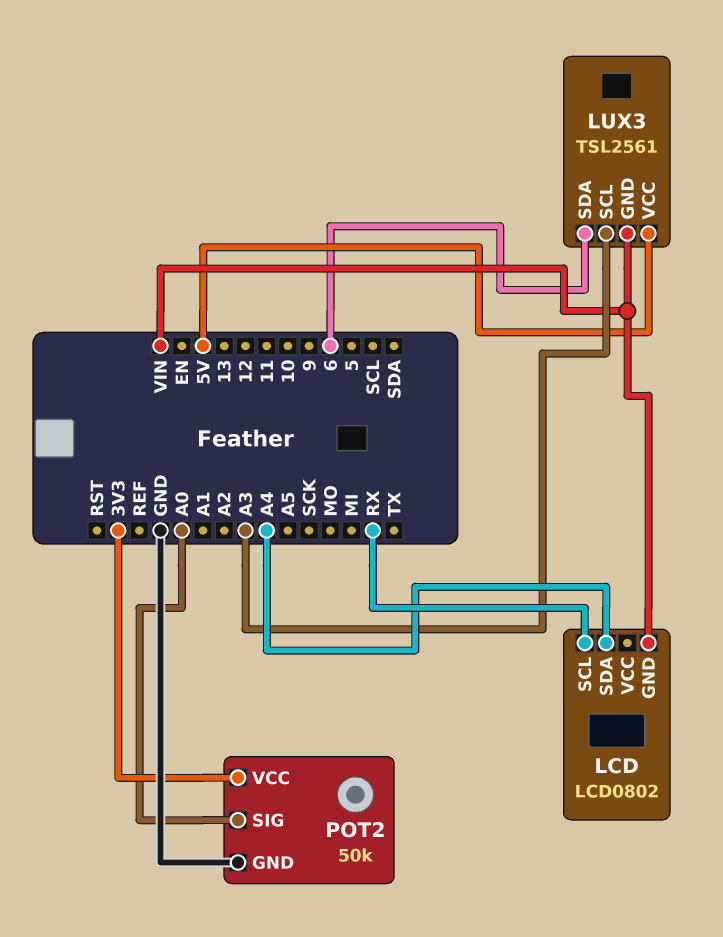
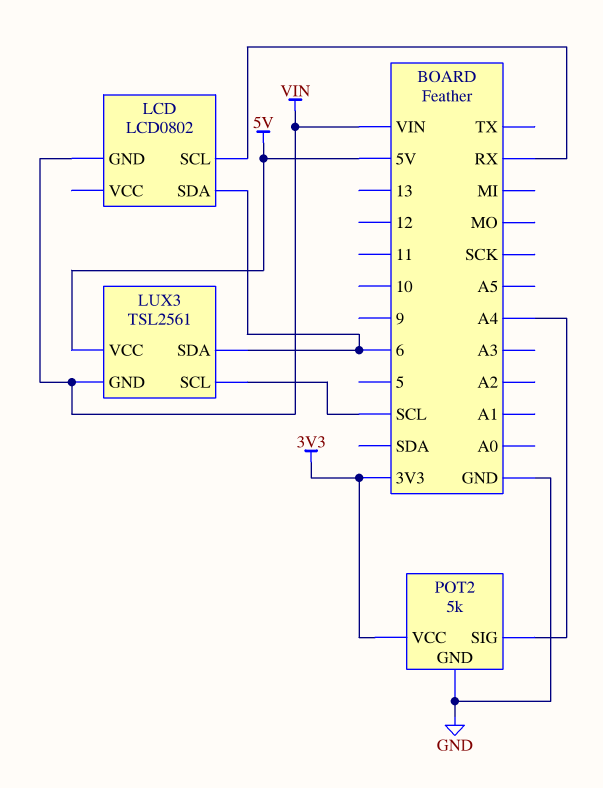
LCD pin SDA: A4 -> 6
LUX3 pin SCL: A3 -> SCL
POT2: 50k -> 5k
POT2 pin SIG: A0 -> A4

